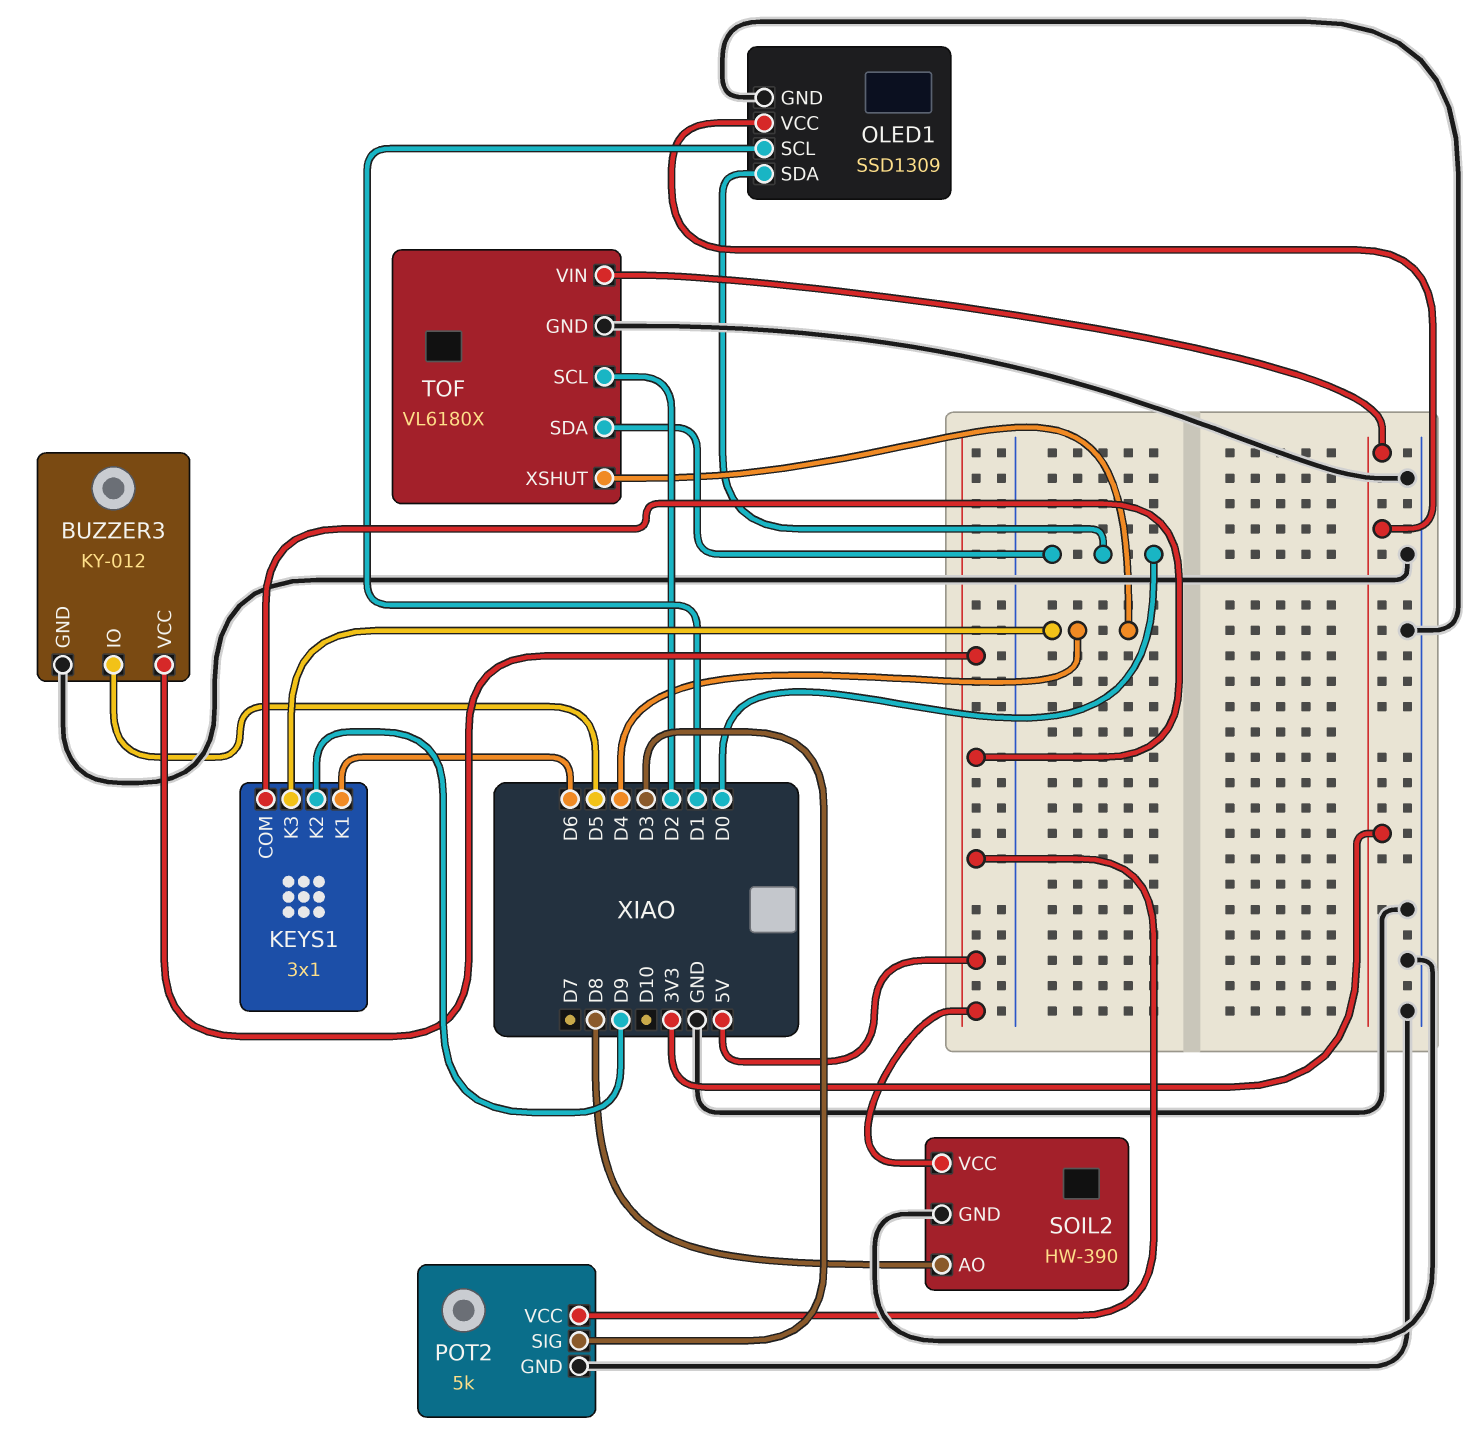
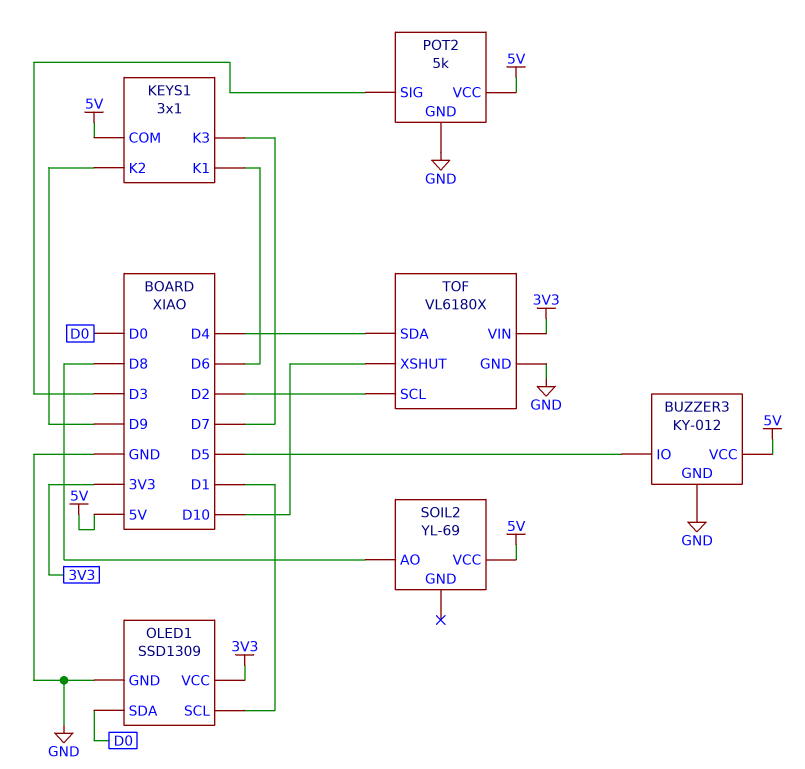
KEYS1 pin K3: D4 -> D7
SOIL2: HW-390 -> YL-69
SOIL2 pin GND: GND -> none
TOF pin SDA: D0 -> D4
TOF pin XSHUT: D4 -> D10

